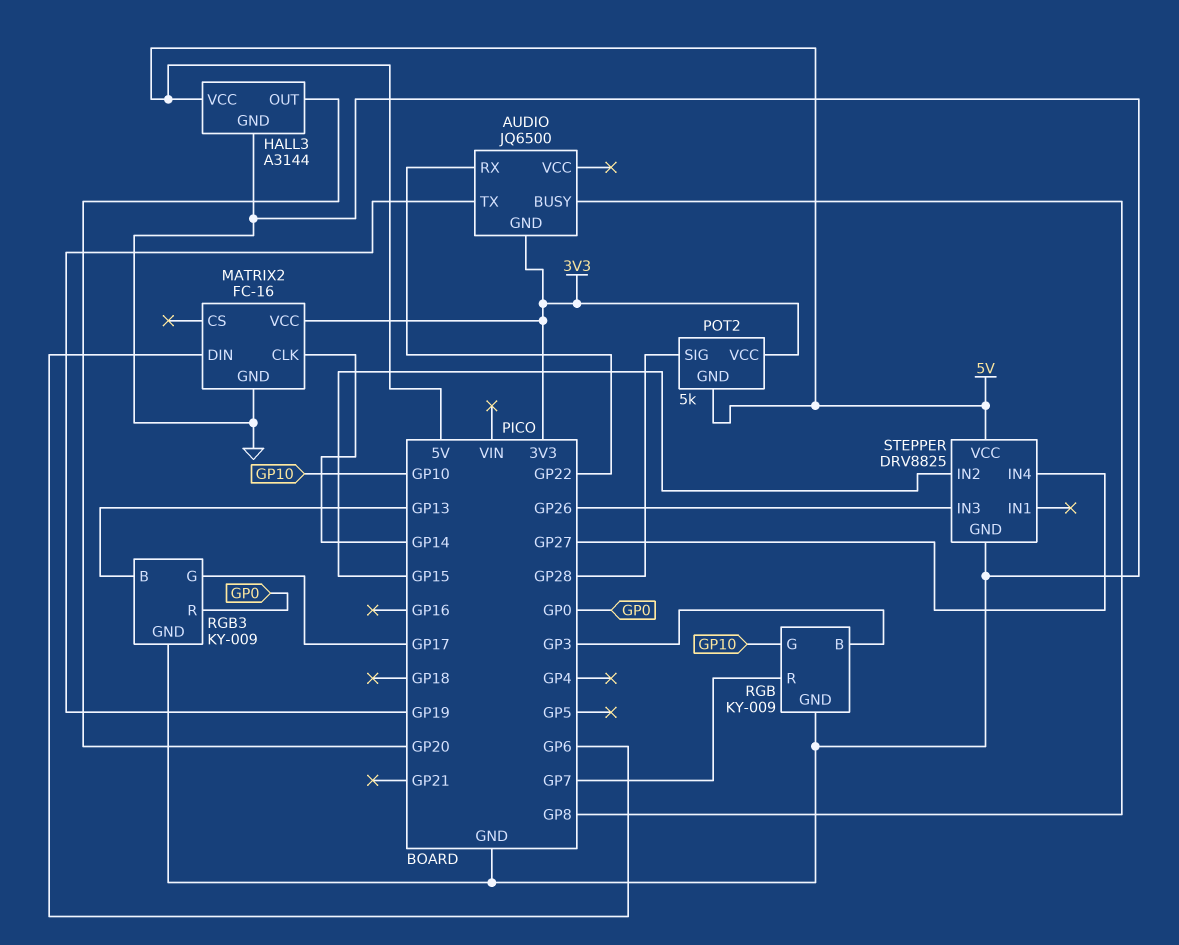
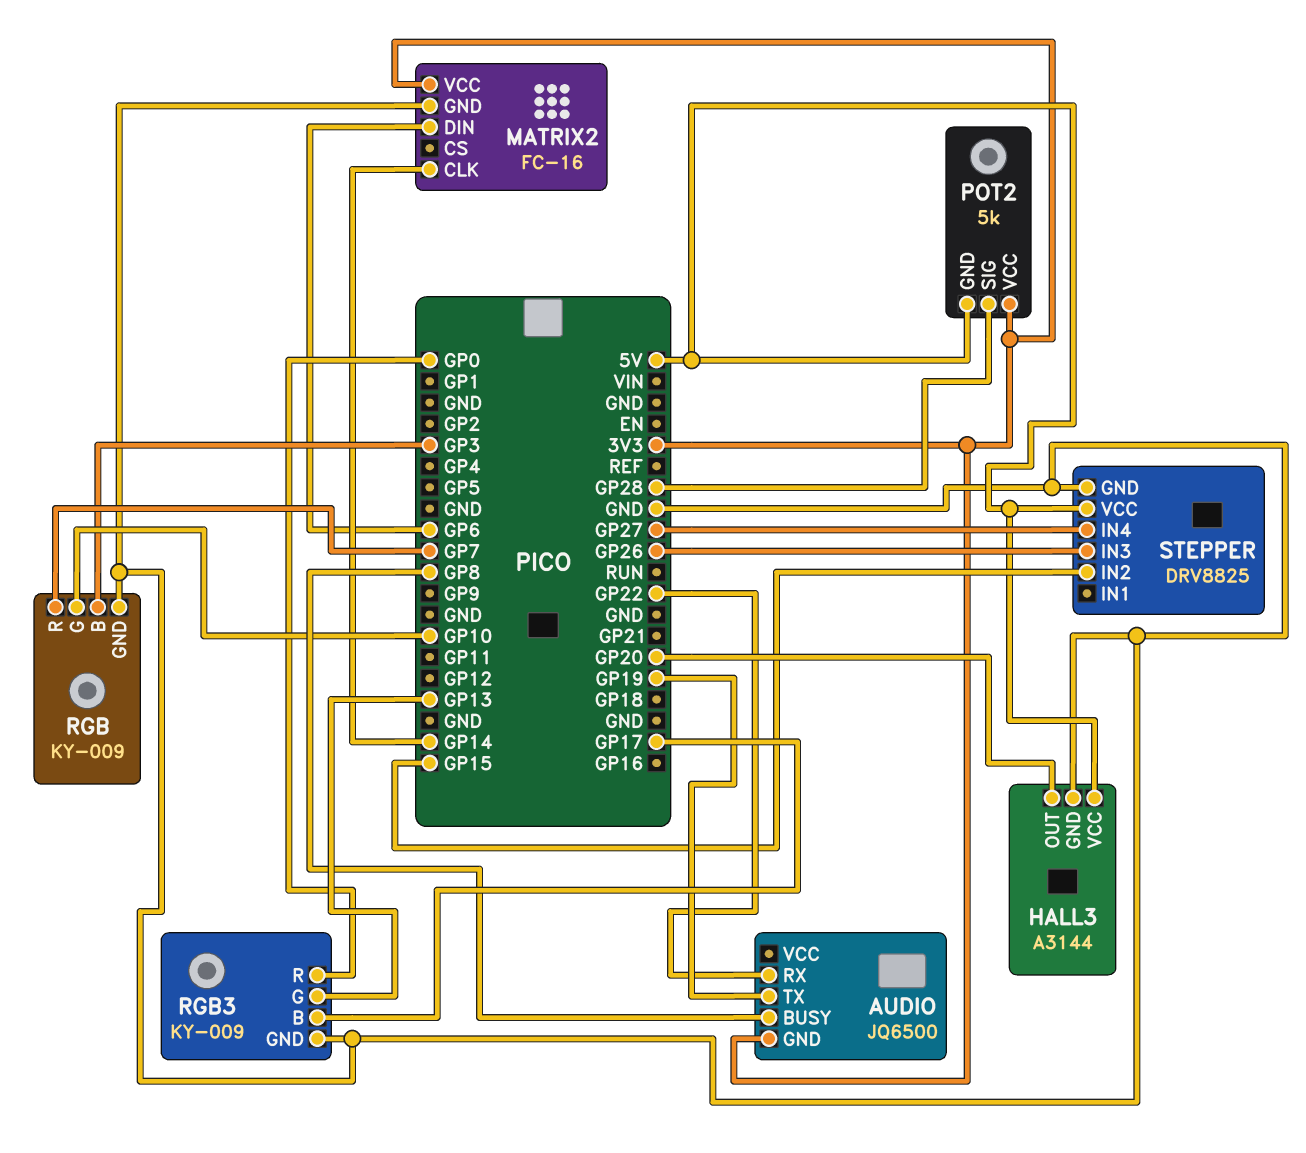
RGB3 pin B: GP13 -> GP17
RGB3 pin G: GP17 -> GP13

